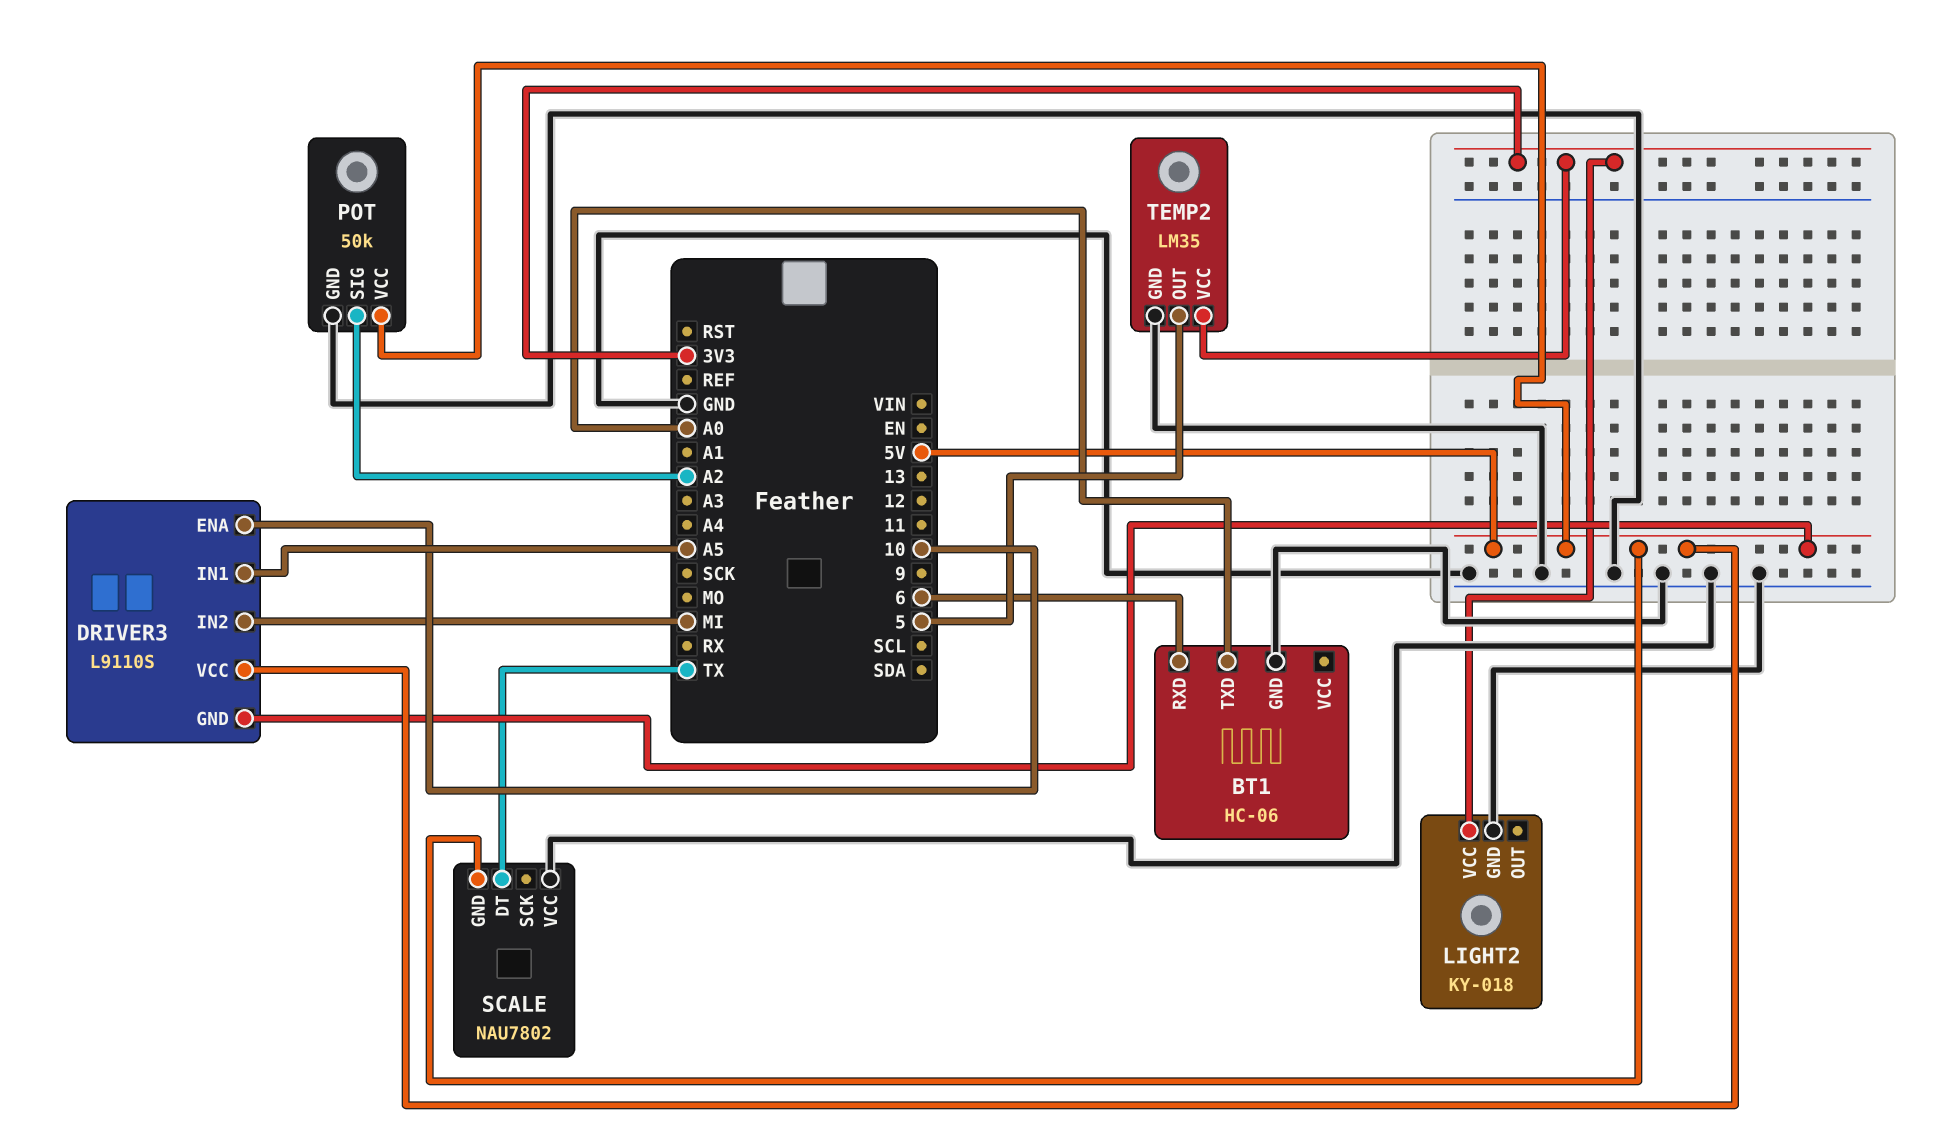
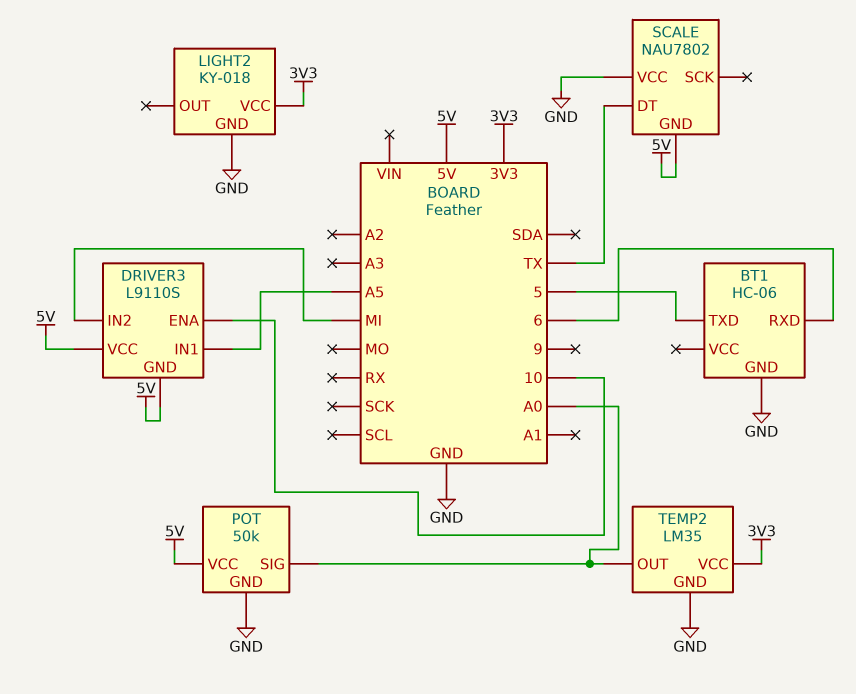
BT1 pin TXD: A0 -> 5
POT pin SIG: A2 -> A0
TEMP2 pin OUT: 5 -> A0

